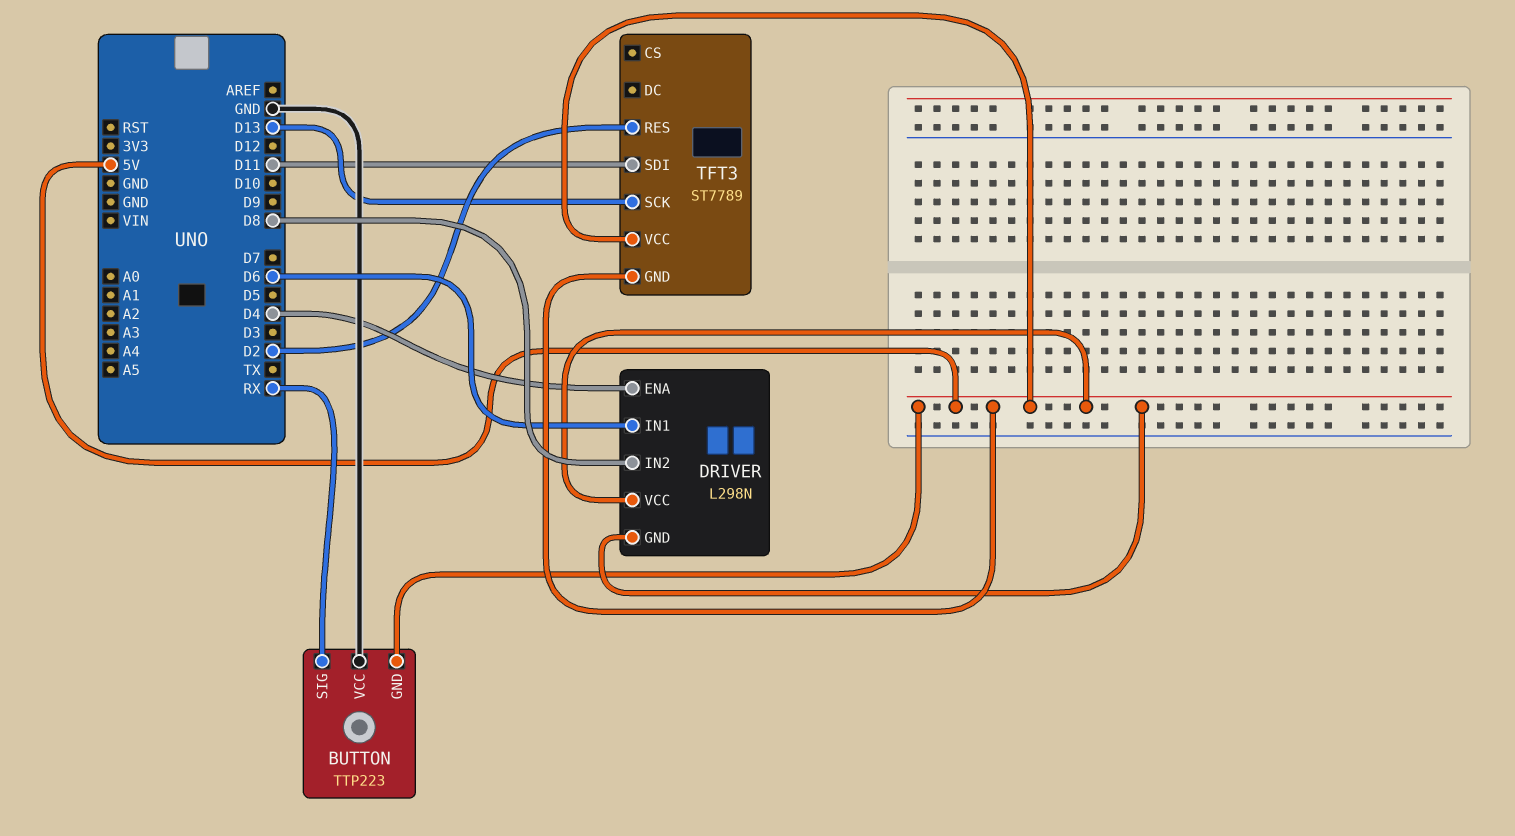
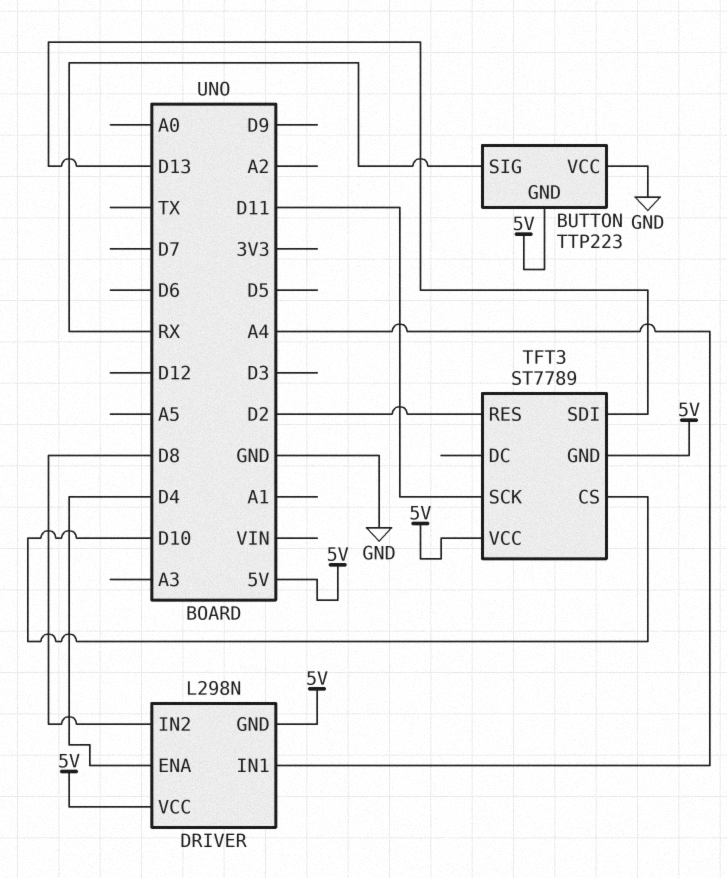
DRIVER pin IN1: D6 -> A4
TFT3 pin CS: none -> D10
TFT3 pin SCK: D13 -> D11
TFT3 pin SDI: D11 -> D13

